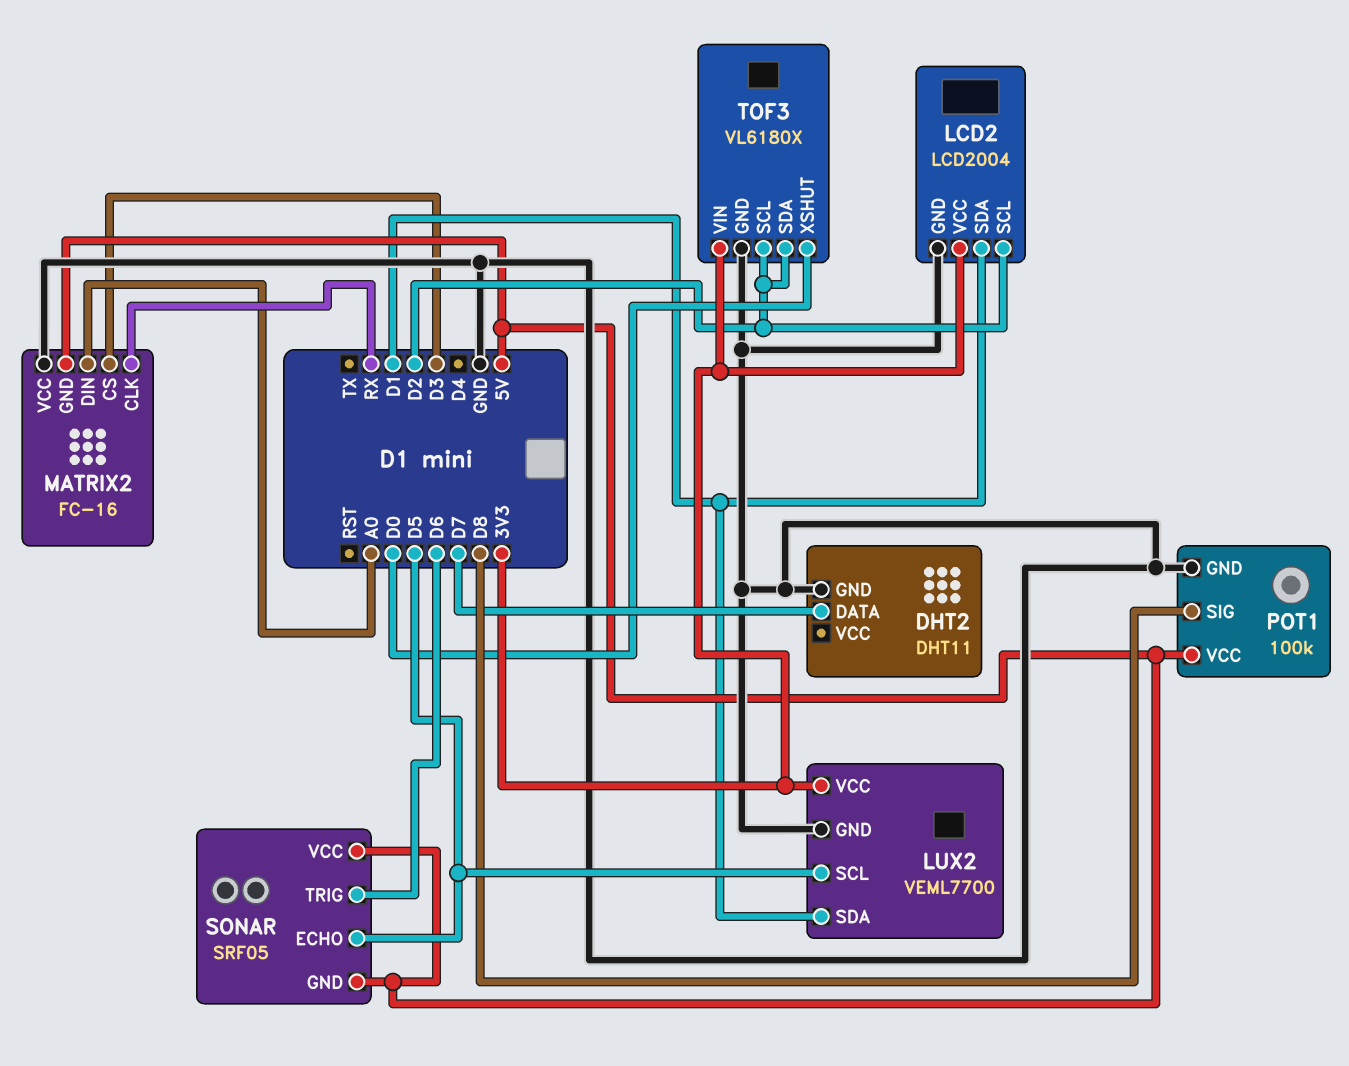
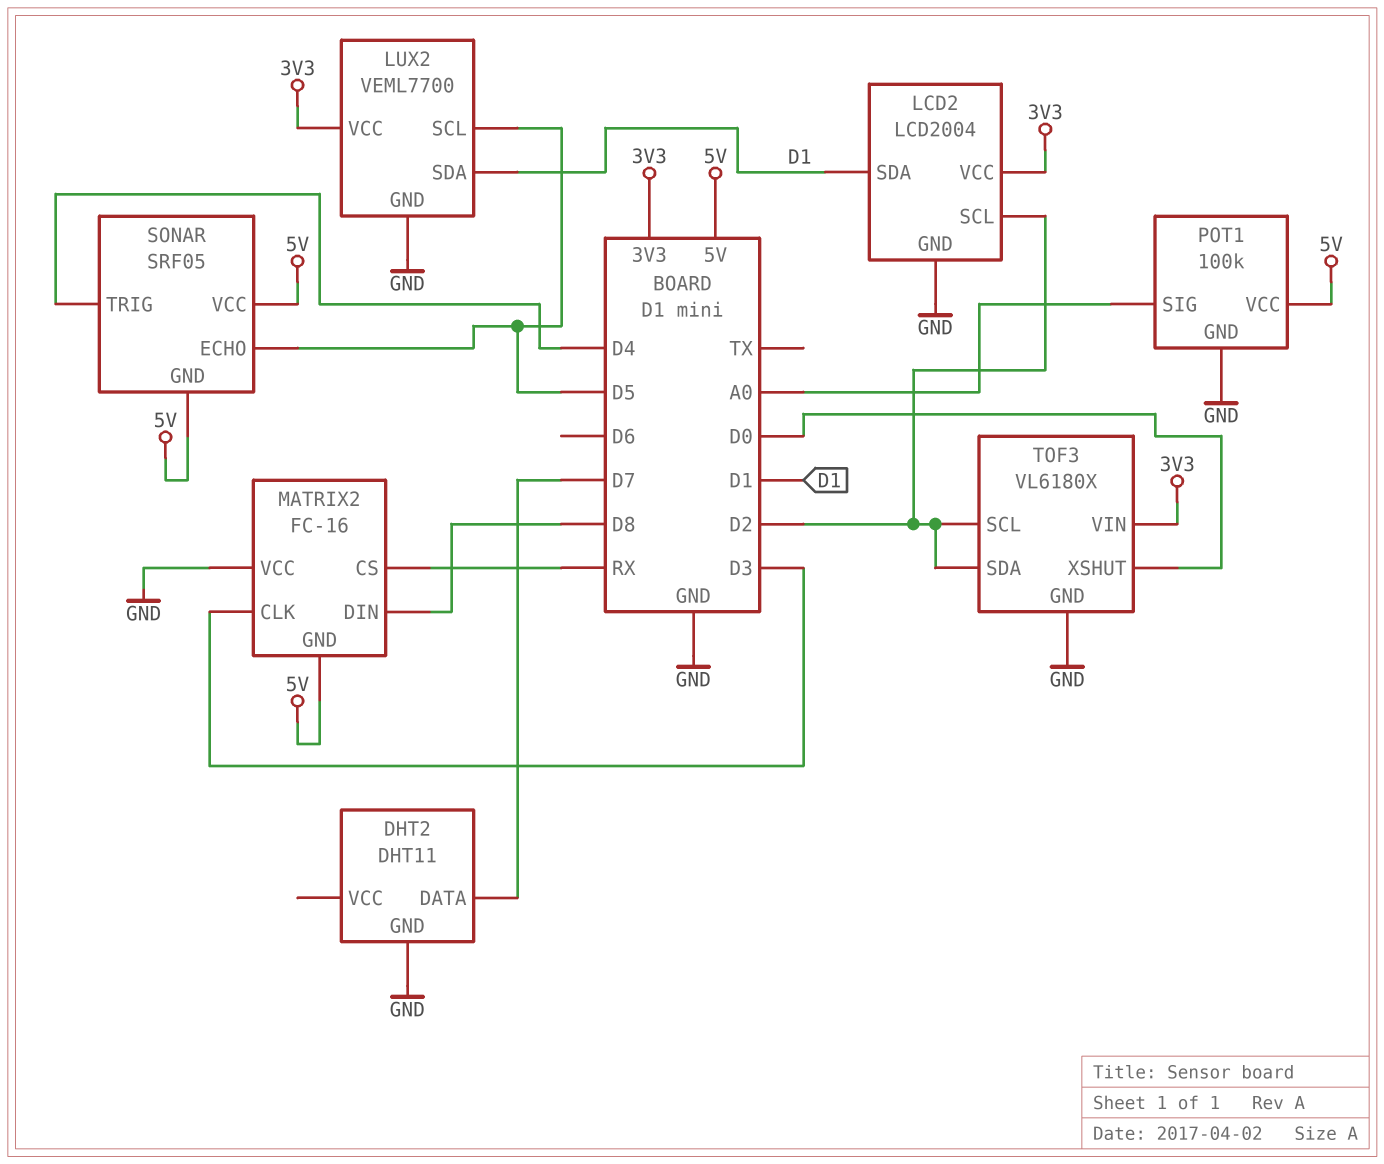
MATRIX2 pin CLK: RX -> D3
MATRIX2 pin CS: D3 -> RX
MATRIX2 pin DIN: A0 -> D8
POT1 pin SIG: D8 -> A0
SONAR pin TRIG: D6 -> D4

